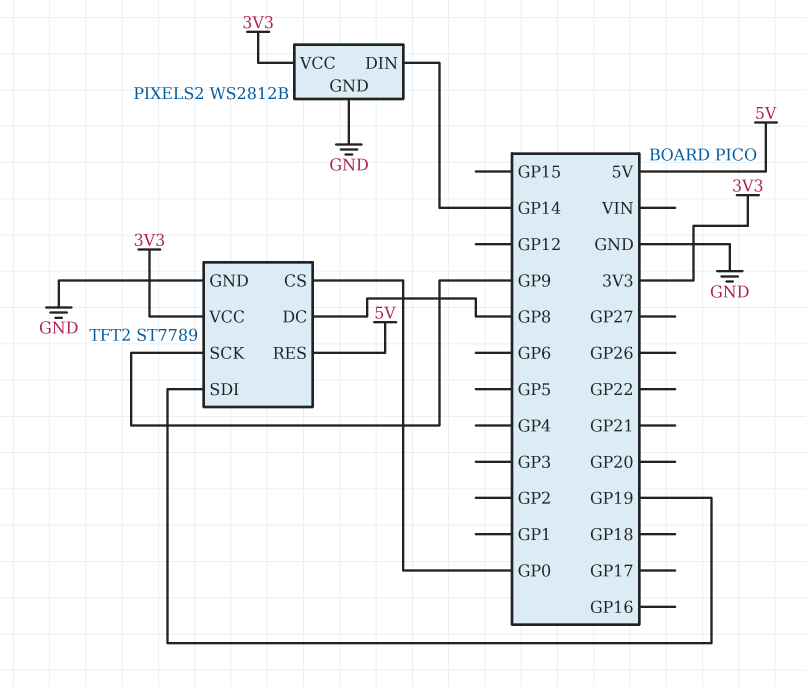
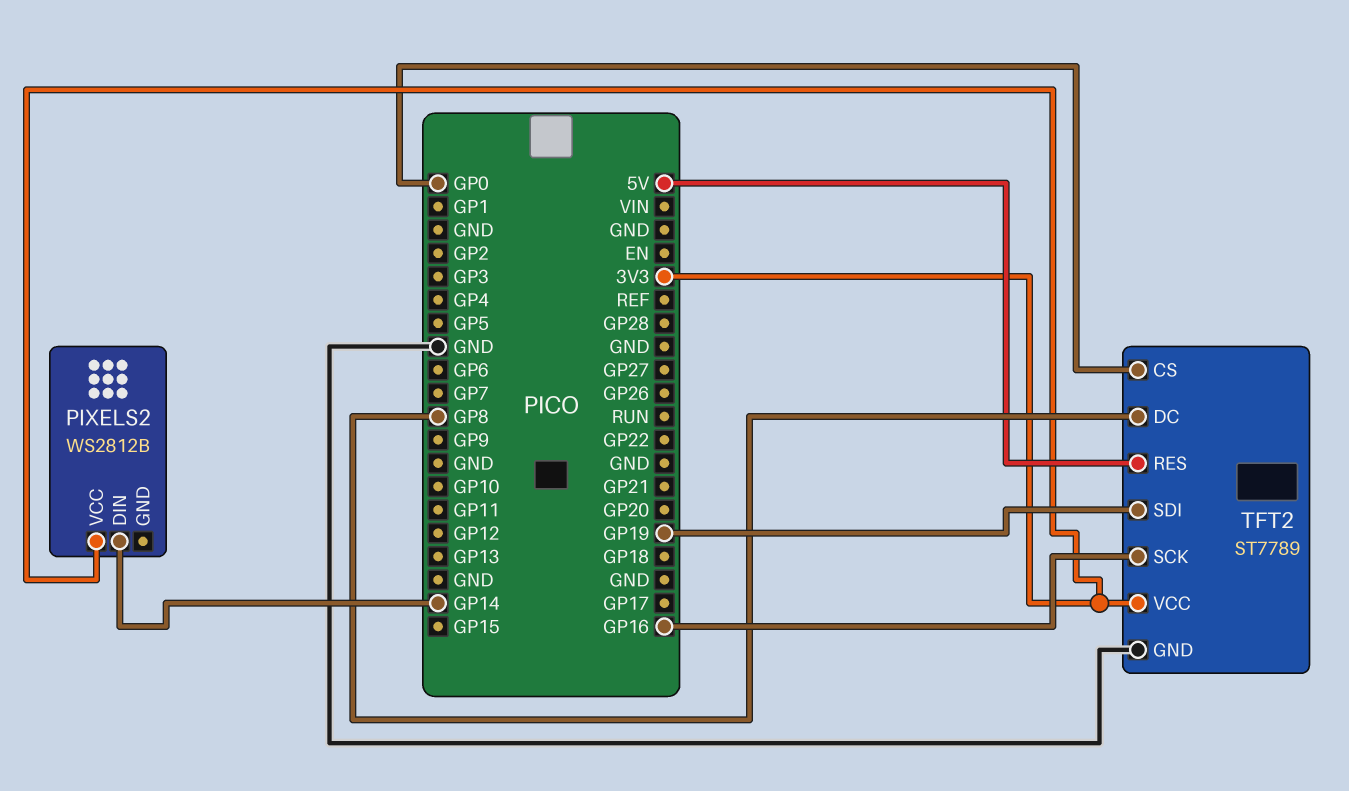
PIXELS2 pin GND: GND -> none
TFT2 pin SCK: GP9 -> GP16

